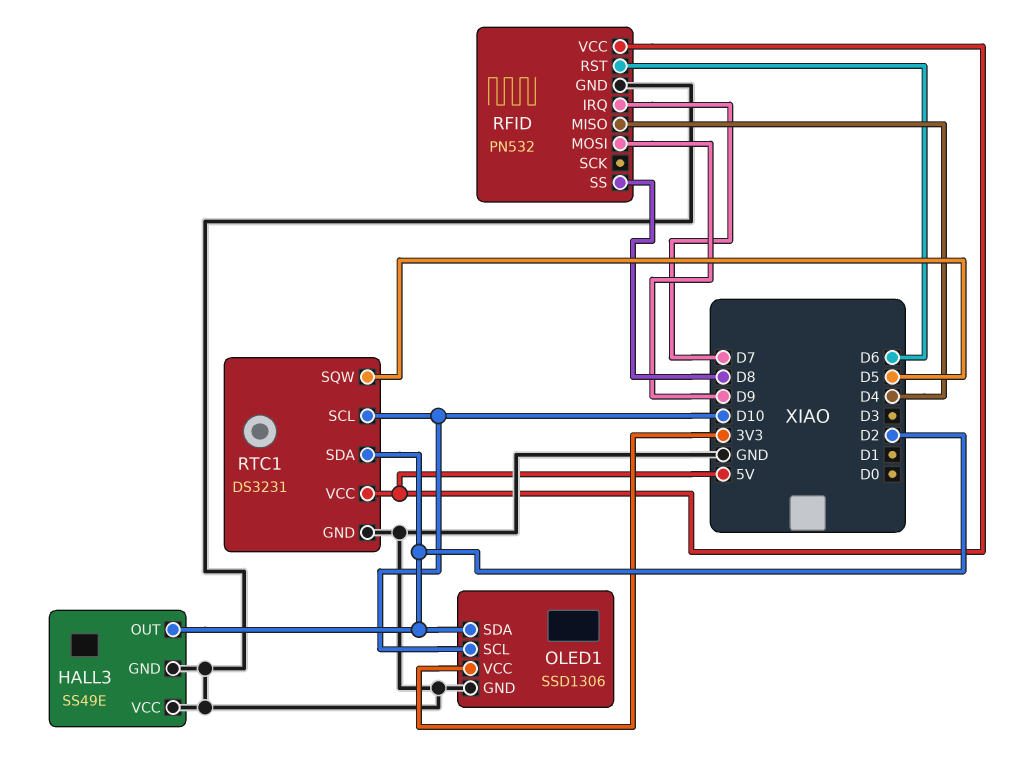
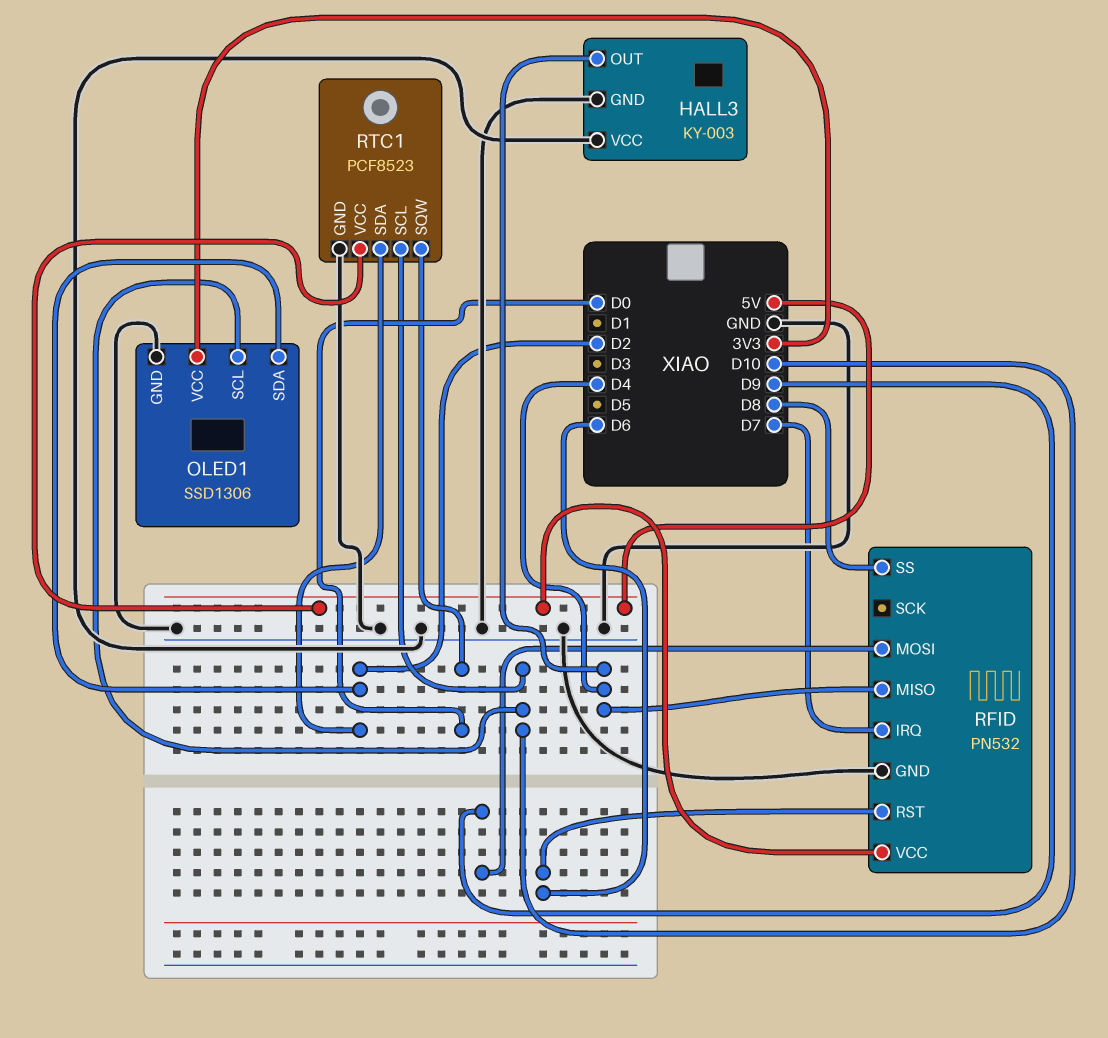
HALL3: SS49E -> KY-003
HALL3 pin OUT: D2 -> D4
RTC1: DS3231 -> PCF8523
RTC1 pin SQW: D5 -> D0

